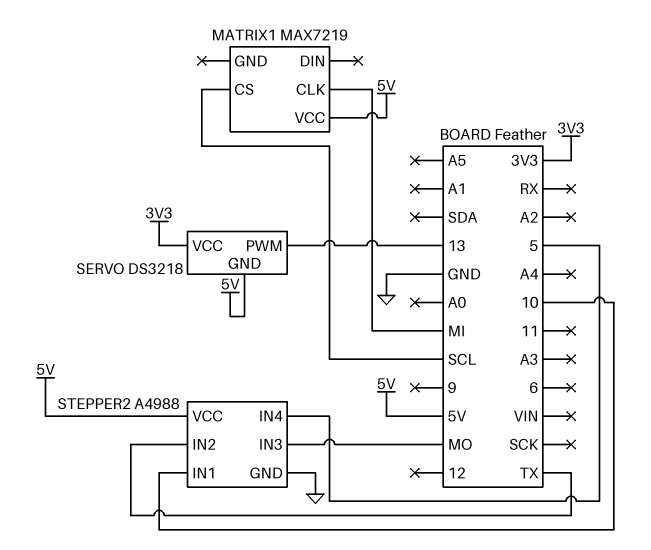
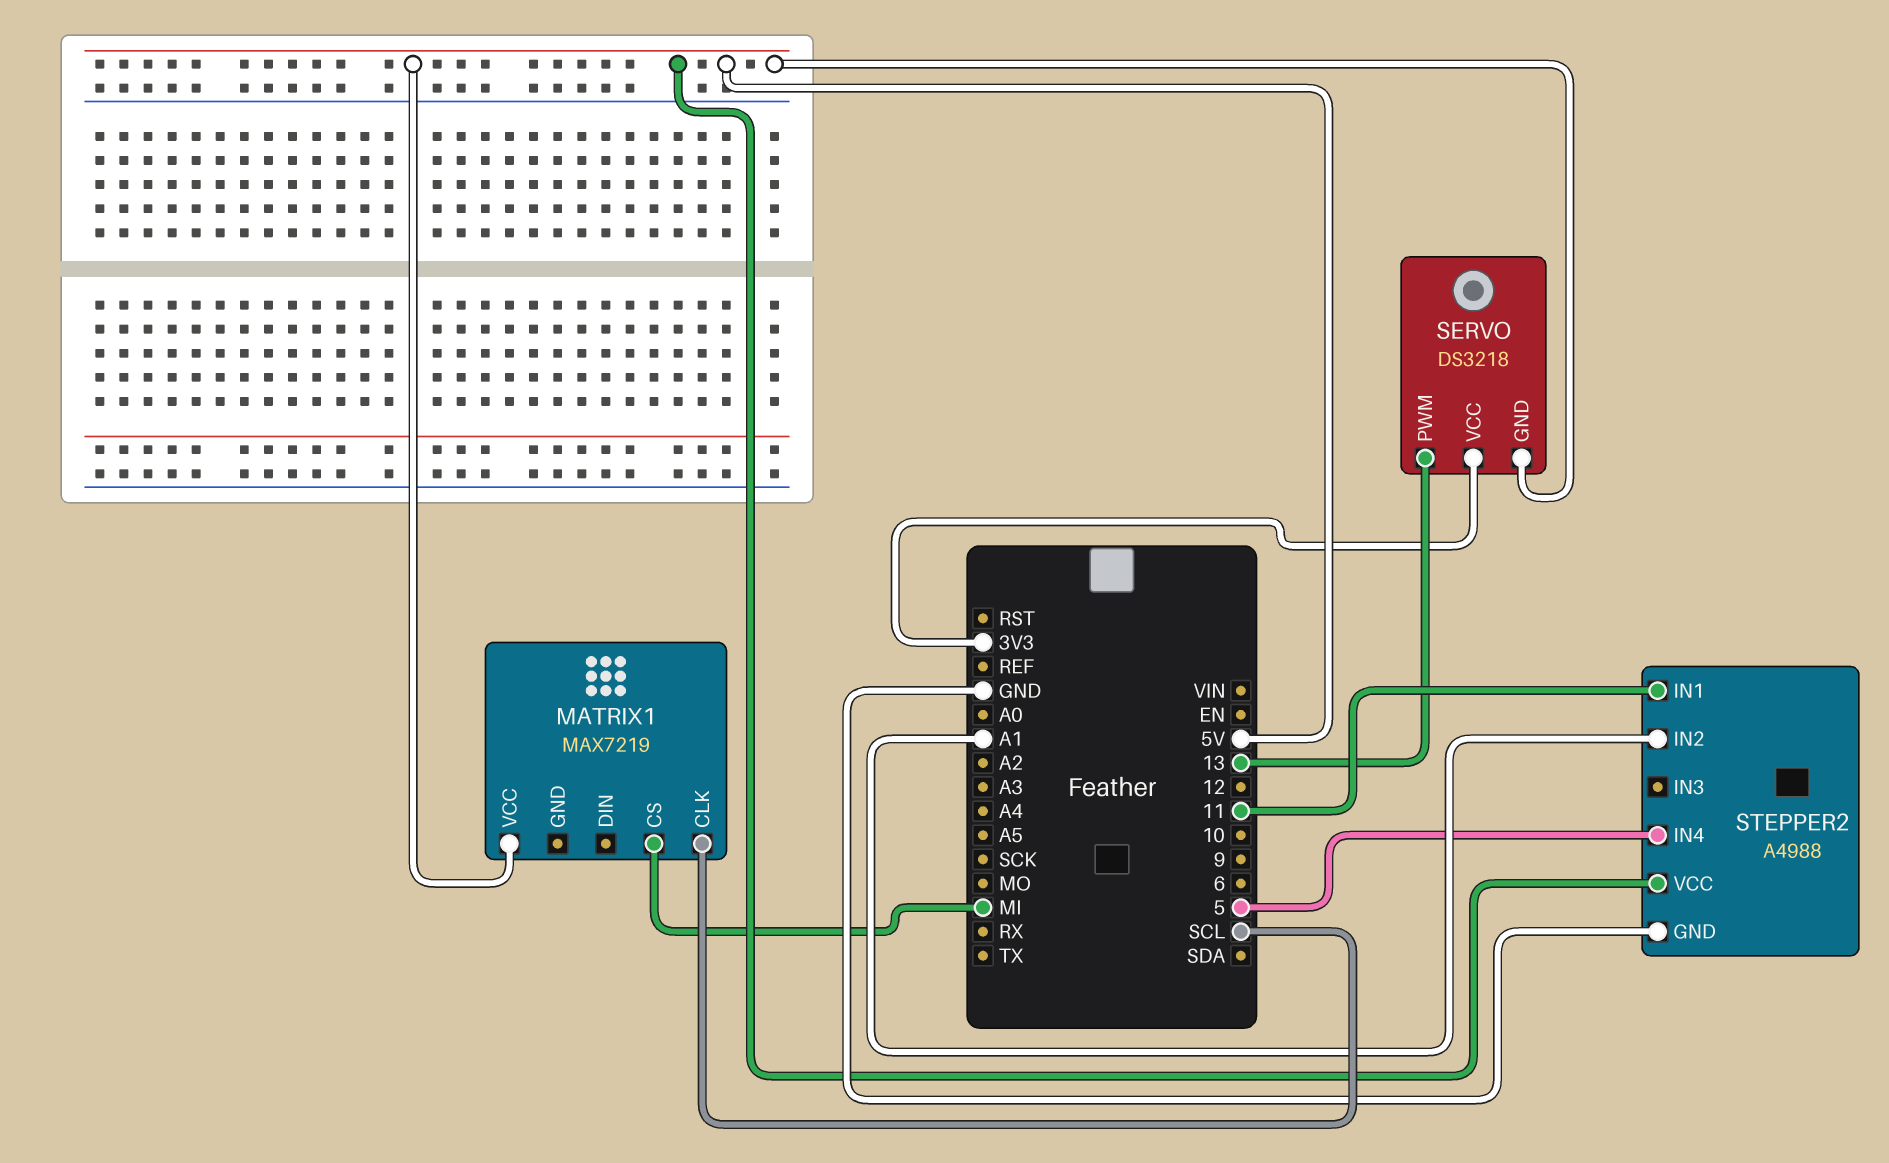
MATRIX1 pin CLK: MI -> SCL
MATRIX1 pin CS: SCL -> MI
STEPPER2 pin IN1: 10 -> 11
STEPPER2 pin IN2: TX -> A1
STEPPER2 pin IN3: MO -> none

